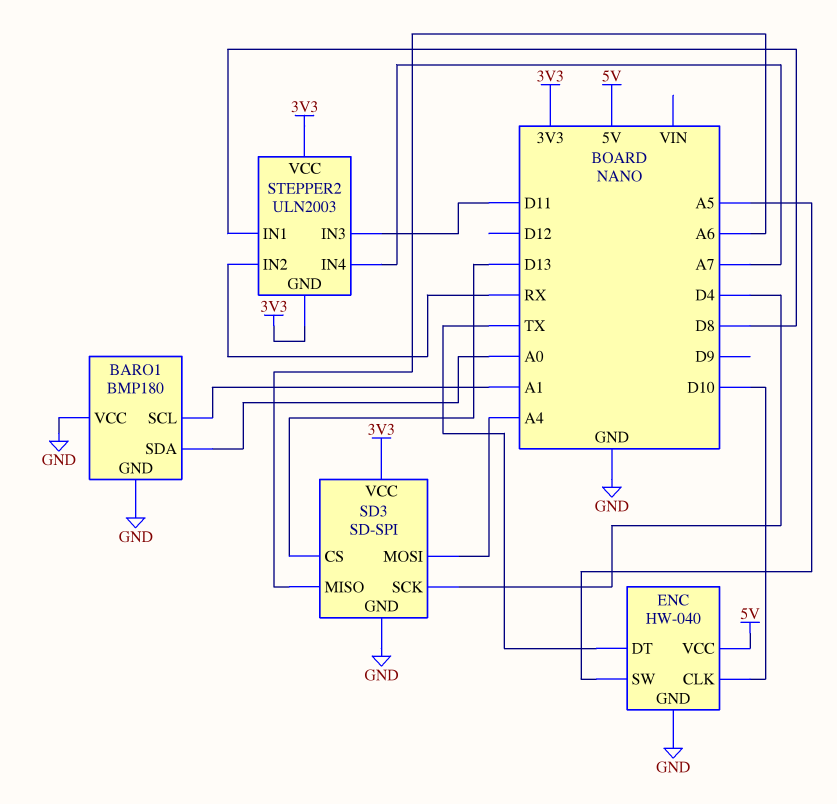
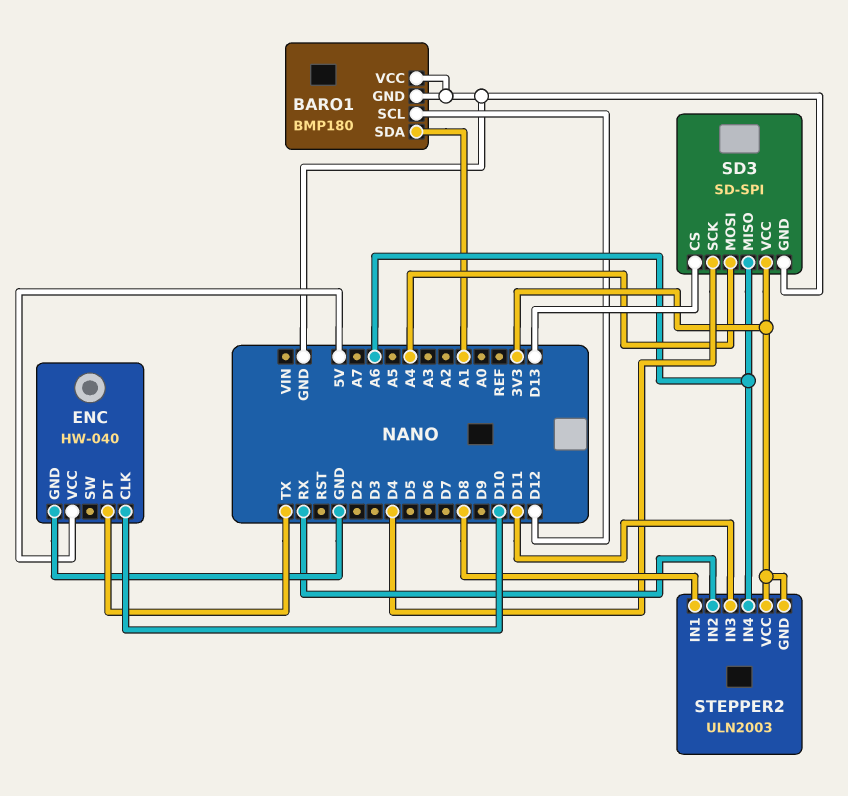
BARO1 pin SCL: A1 -> D12
BARO1 pin SDA: A0 -> A1
ENC pin SW: A5 -> none
STEPPER2 pin IN4: A7 -> A6

